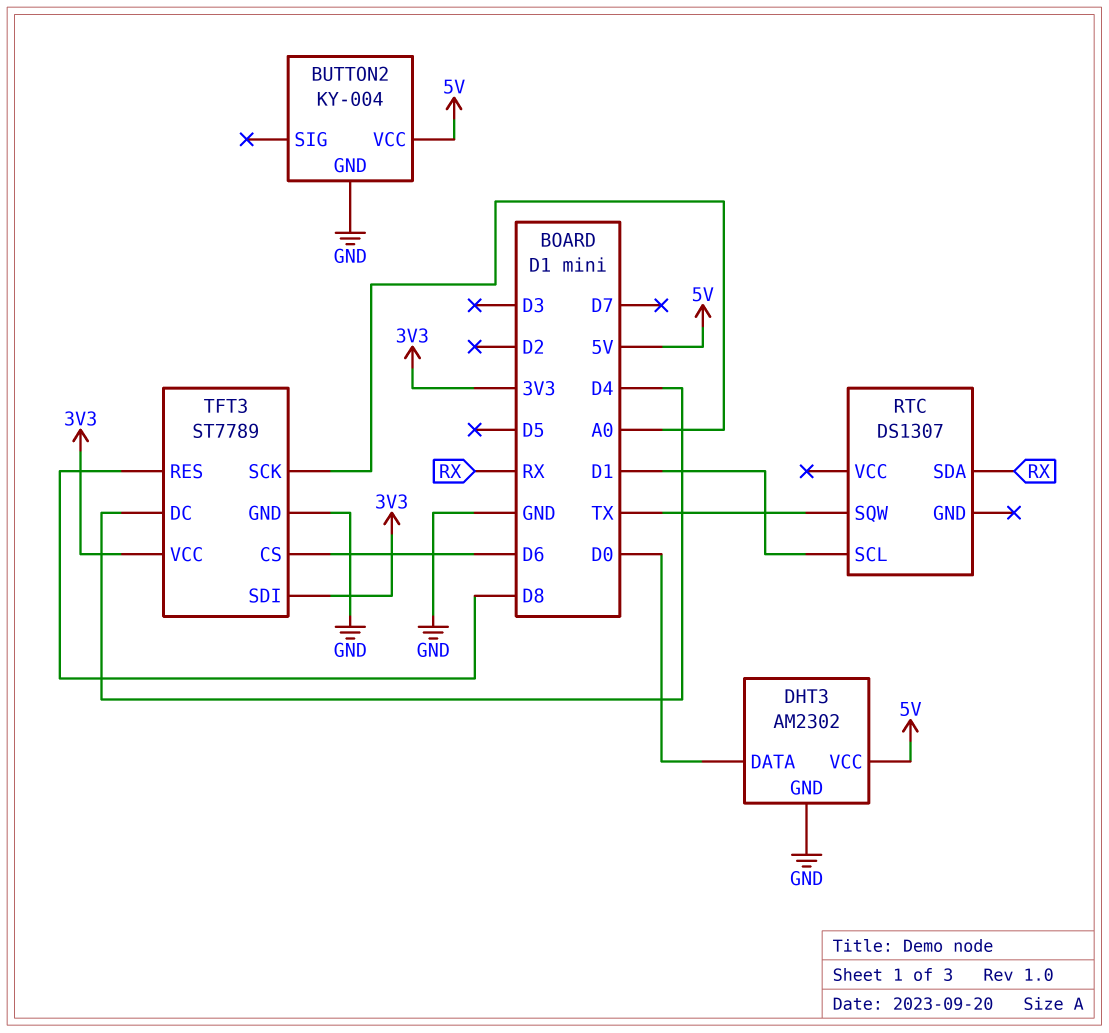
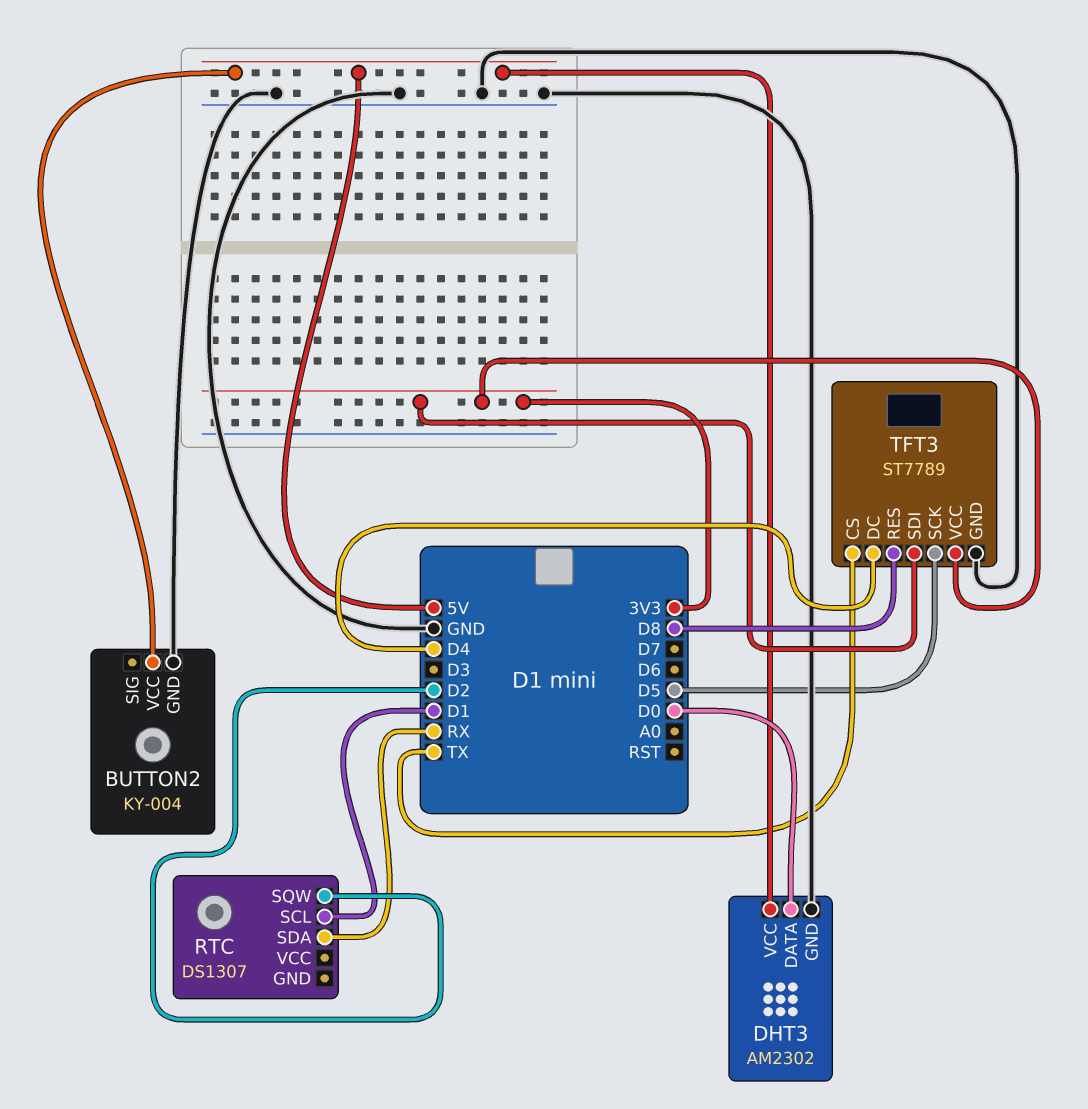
RTC pin SQW: TX -> D2
TFT3 pin CS: D6 -> TX
TFT3 pin SCK: A0 -> D5

